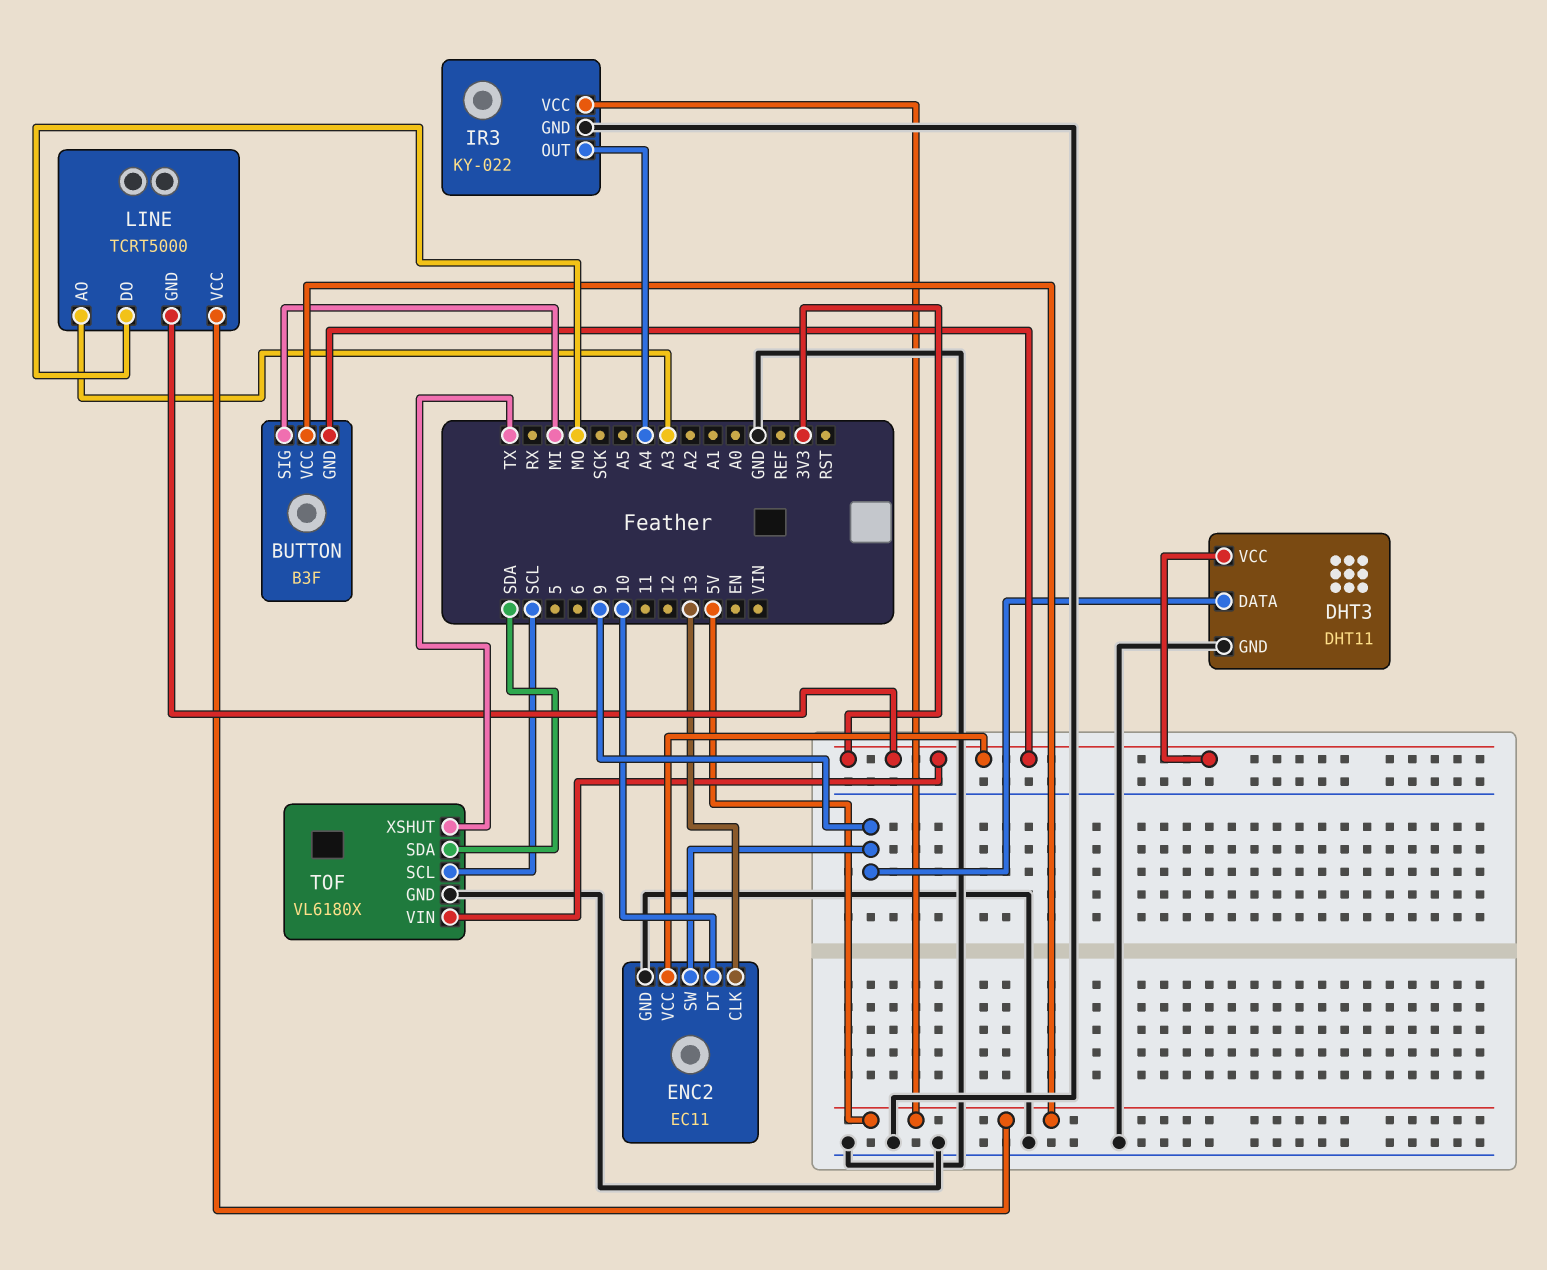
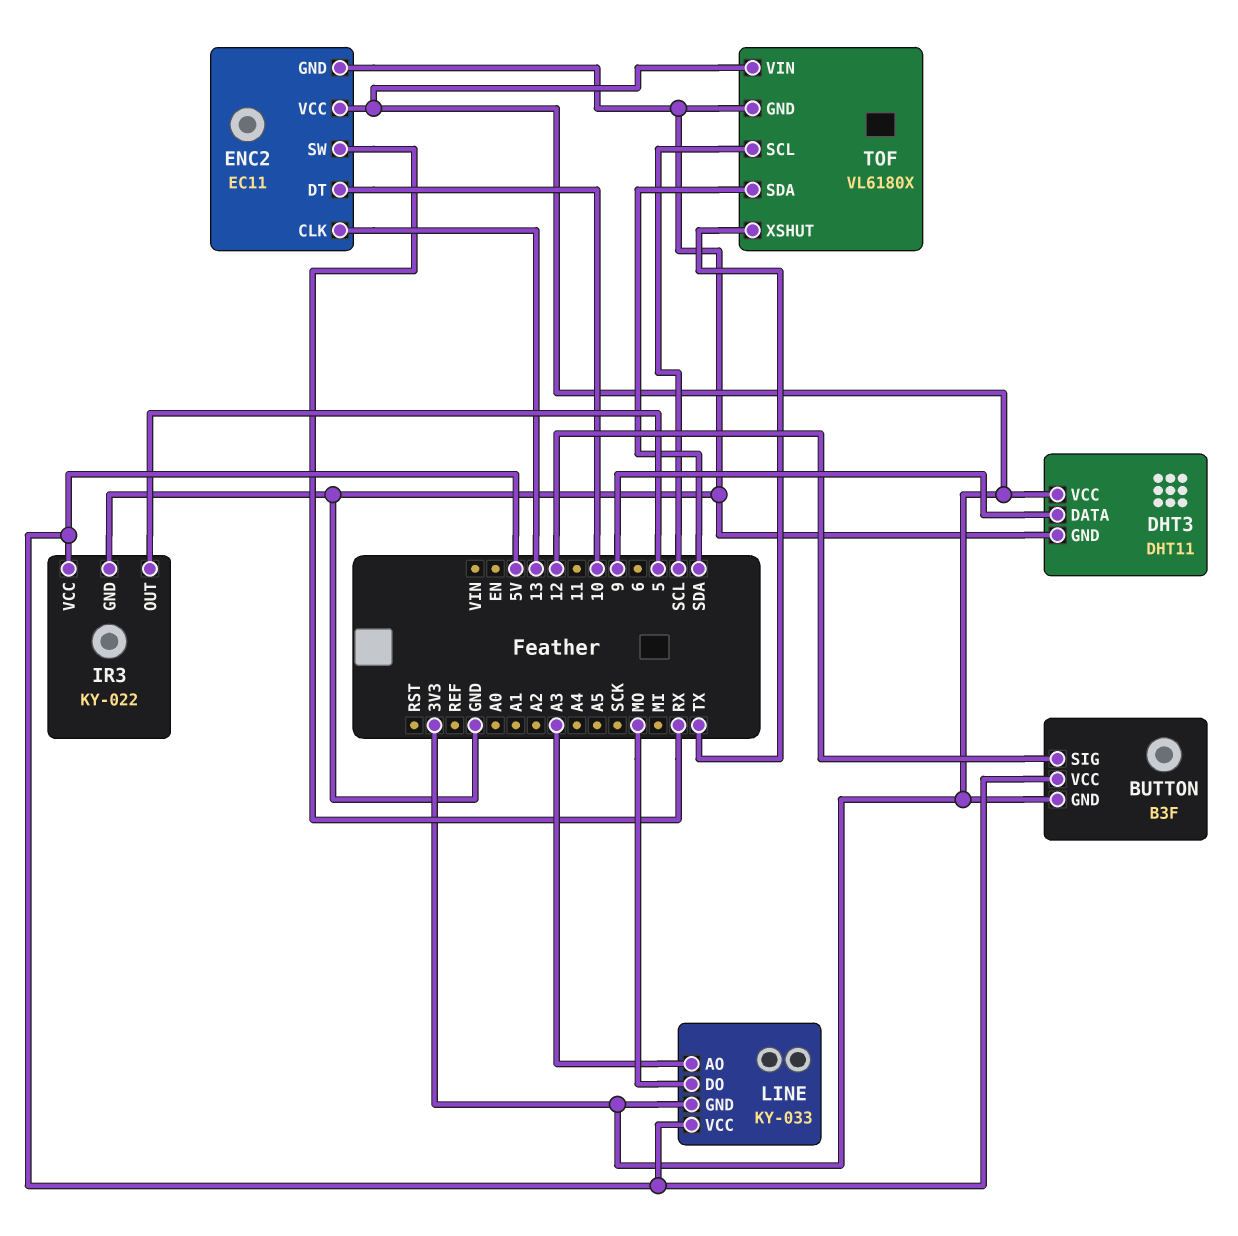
BUTTON pin SIG: MI -> 12
ENC2 pin SW: 9 -> RX
IR3 pin OUT: A4 -> 5
LINE: TCRT5000 -> KY-033

